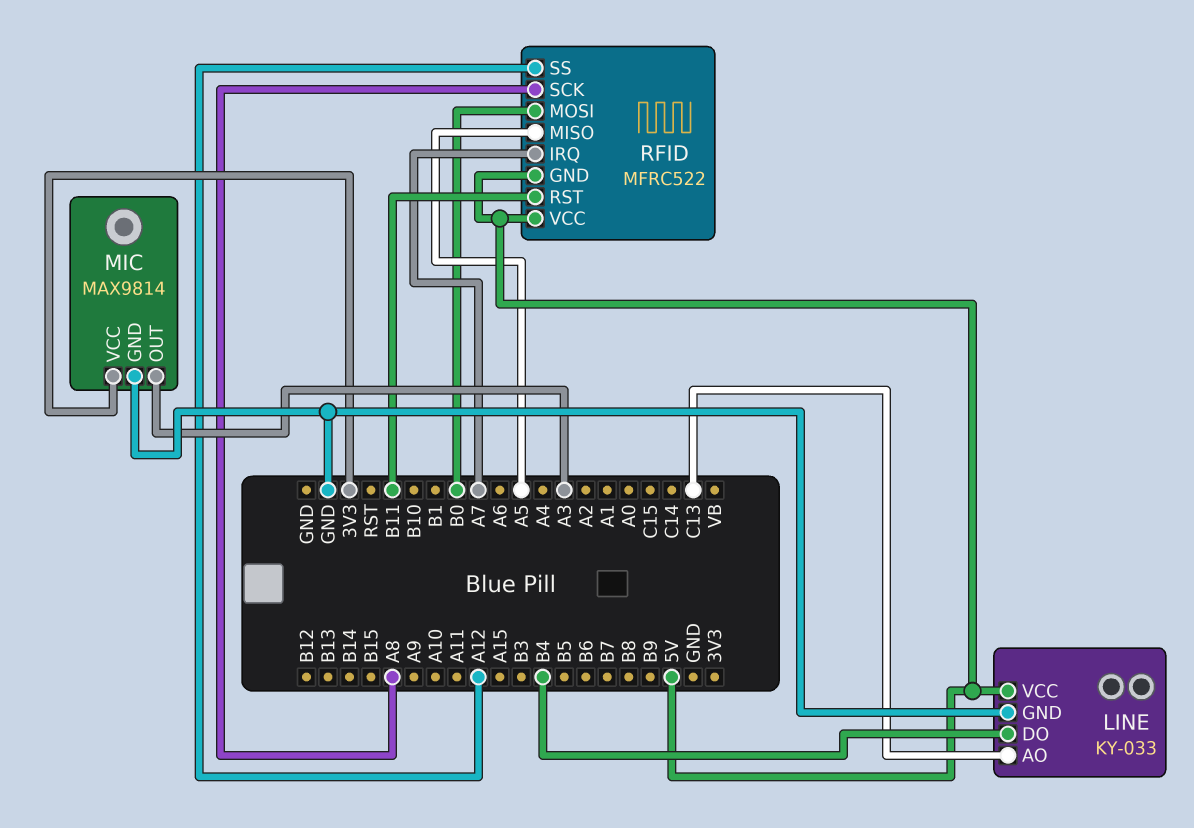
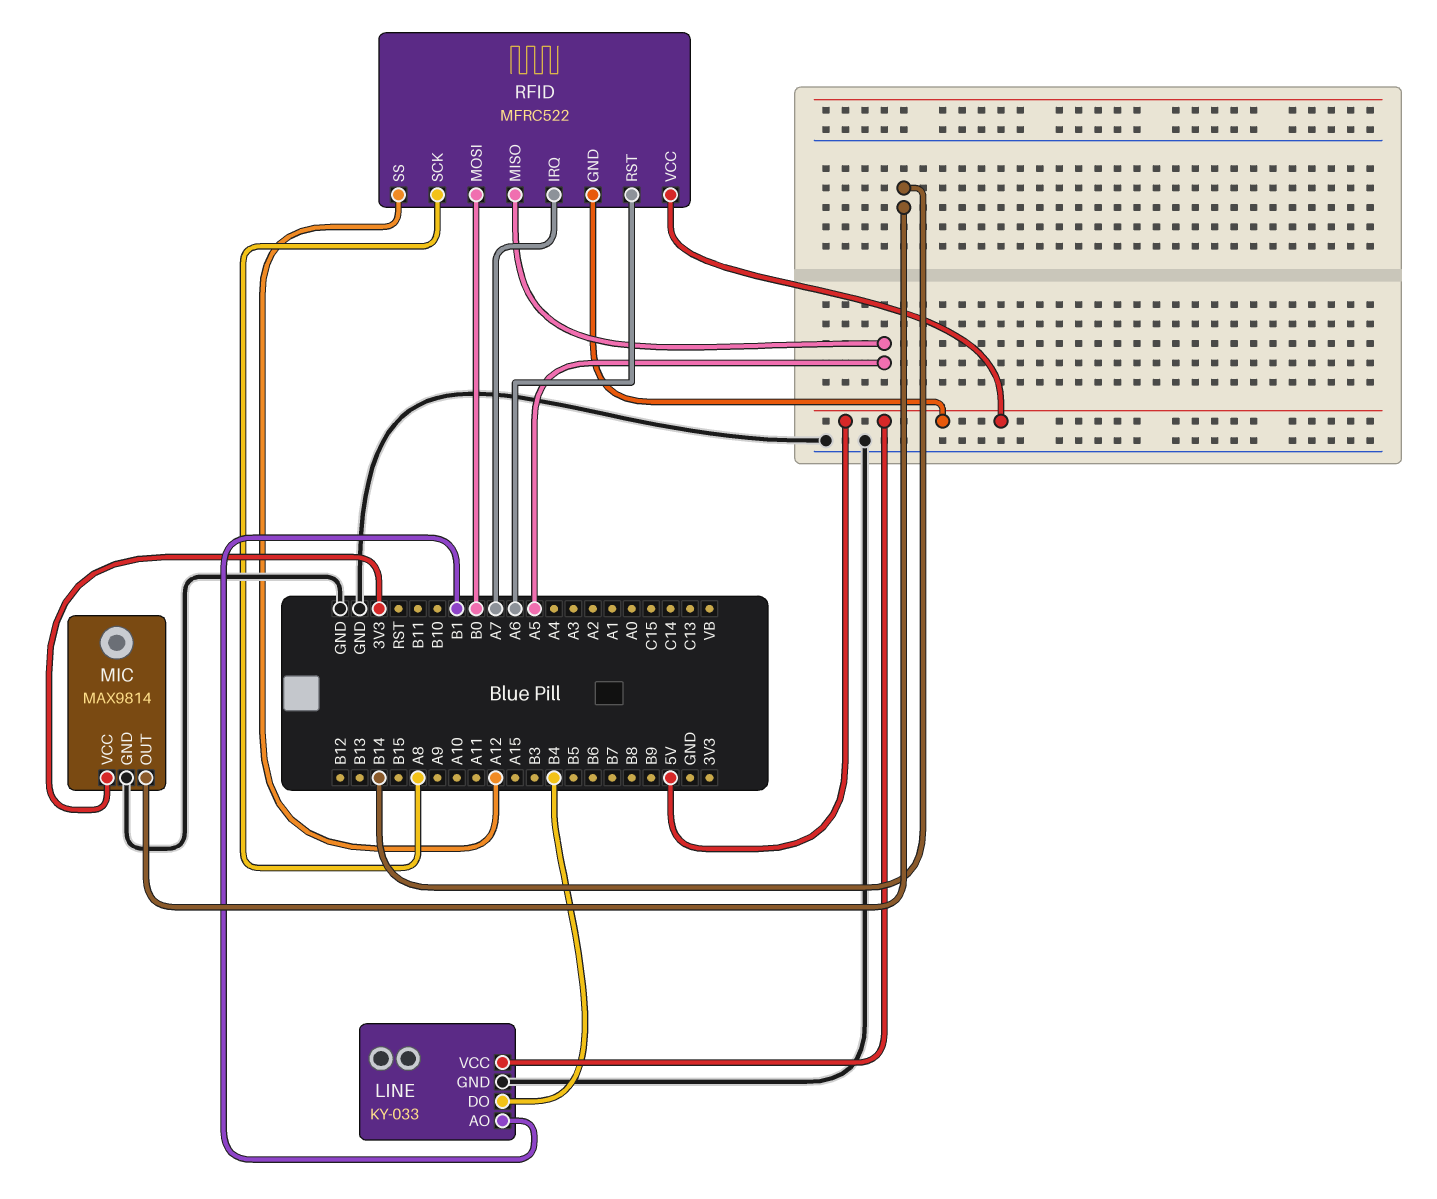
LINE pin AO: C13 -> B1
MIC pin OUT: A3 -> B14
RFID pin RST: B11 -> A6

